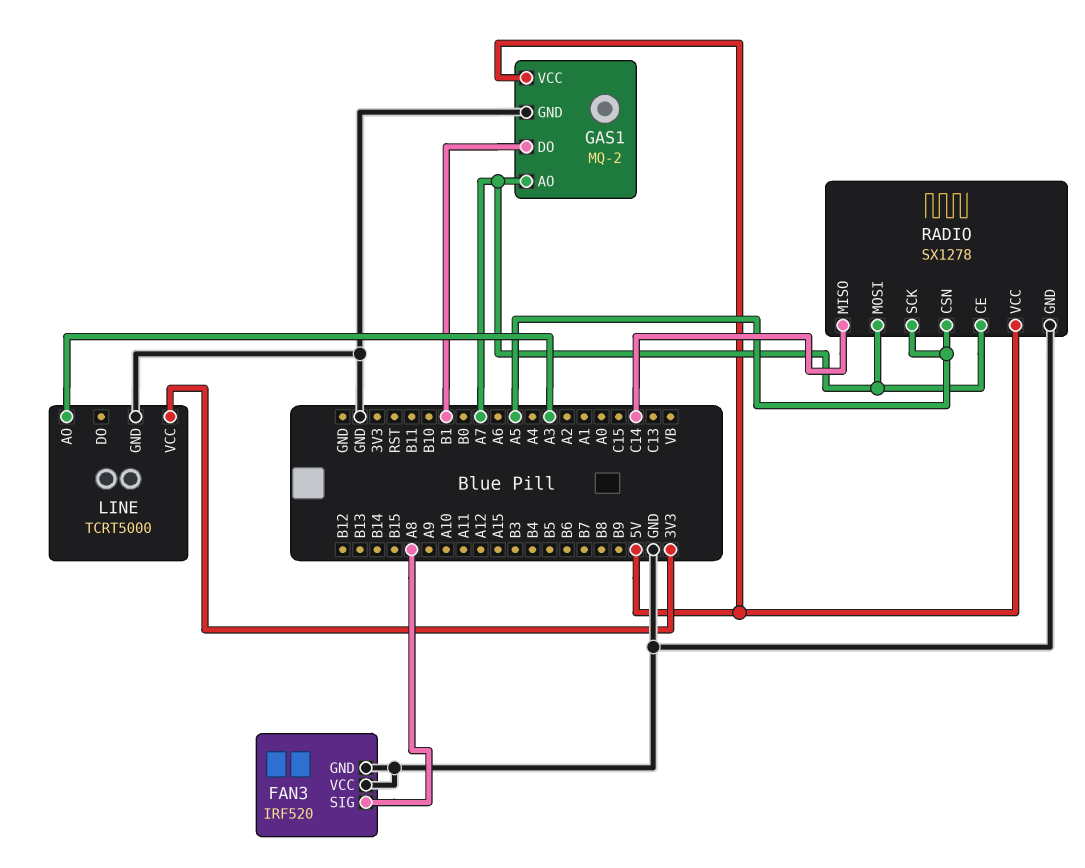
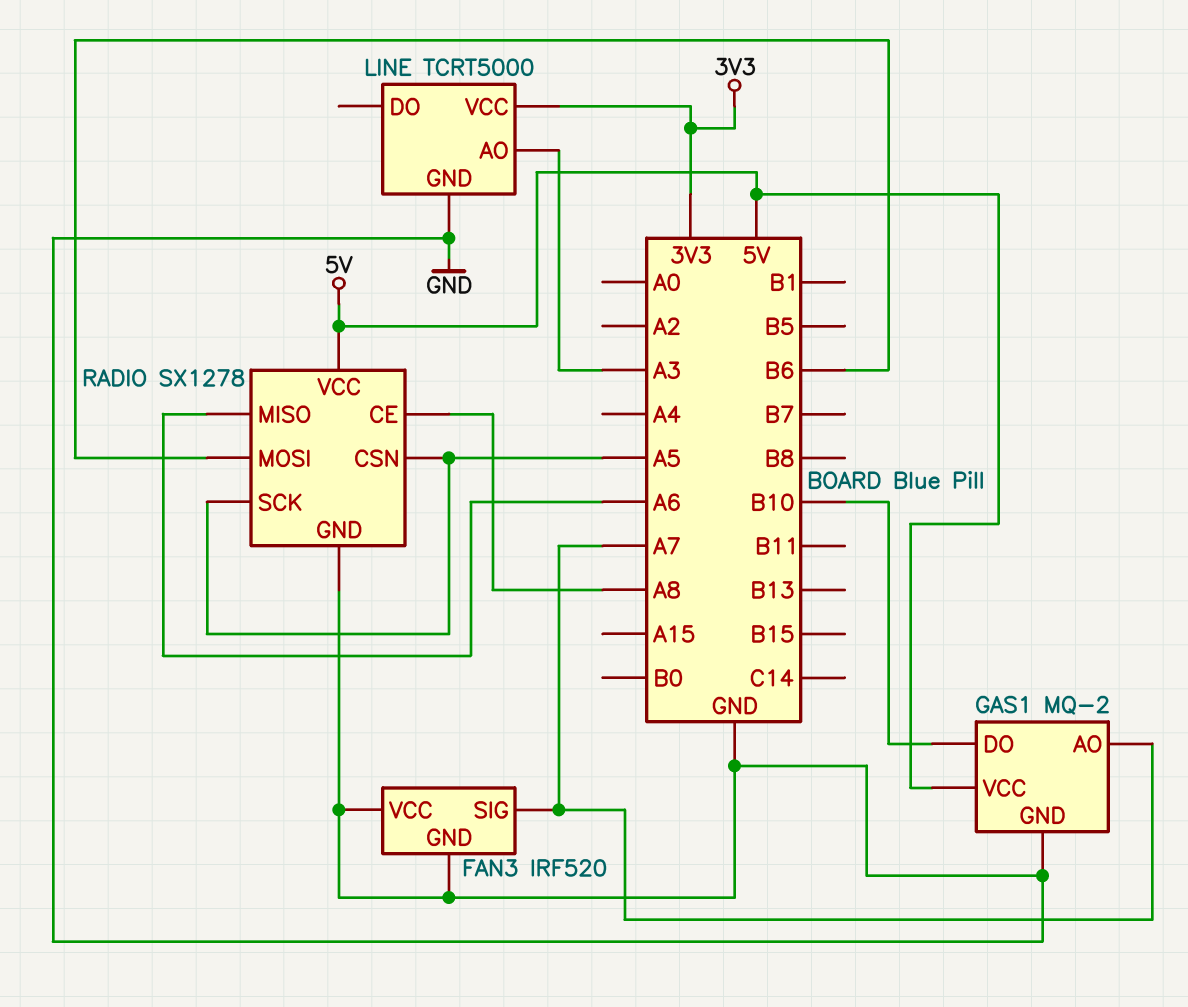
FAN3 pin SIG: A8 -> A7
GAS1 pin DO: B1 -> B10
RADIO pin CE: A7 -> A8
RADIO pin MISO: C14 -> A6
RADIO pin MOSI: A7 -> B6

